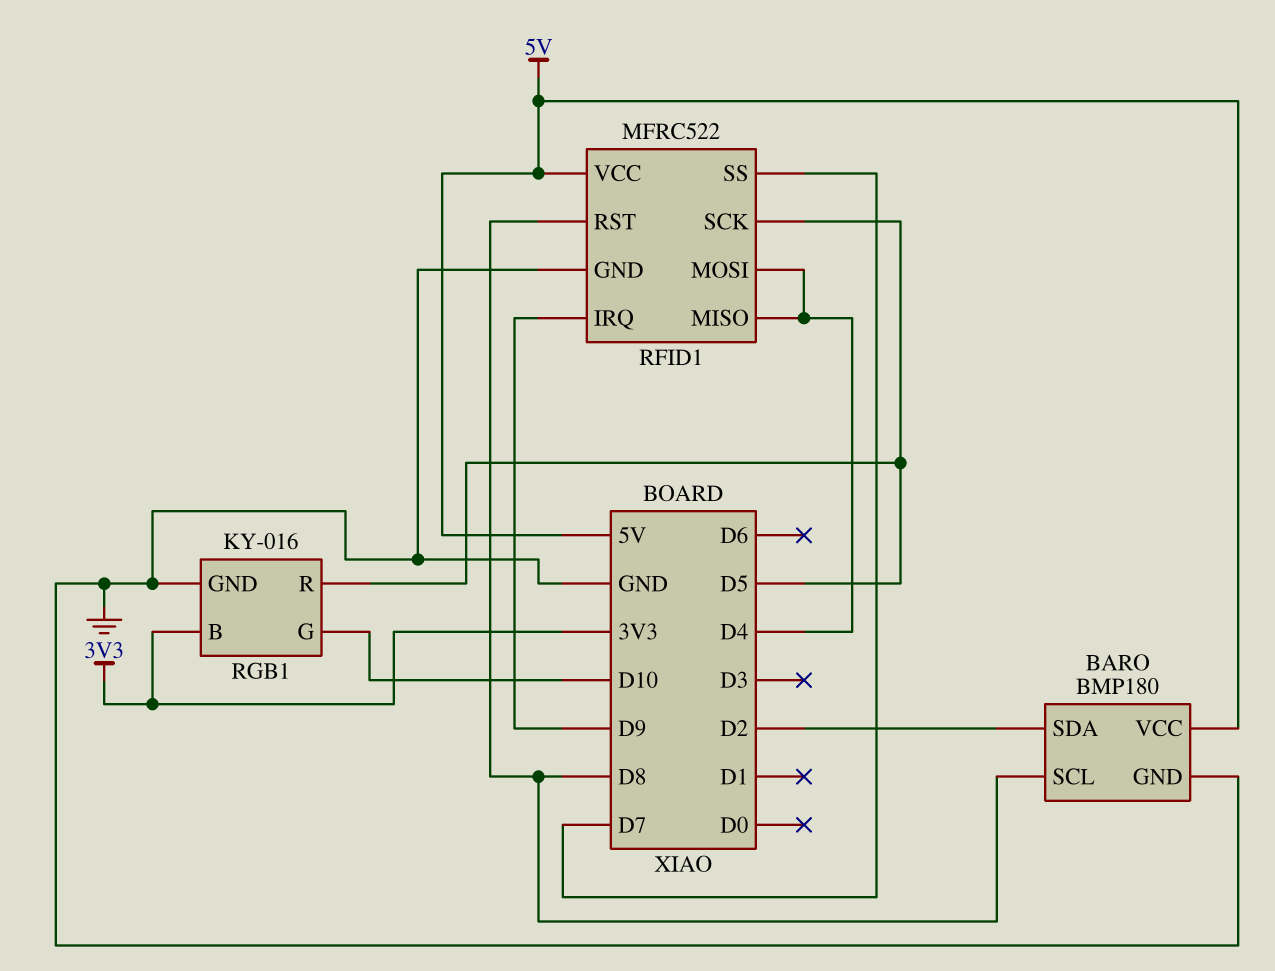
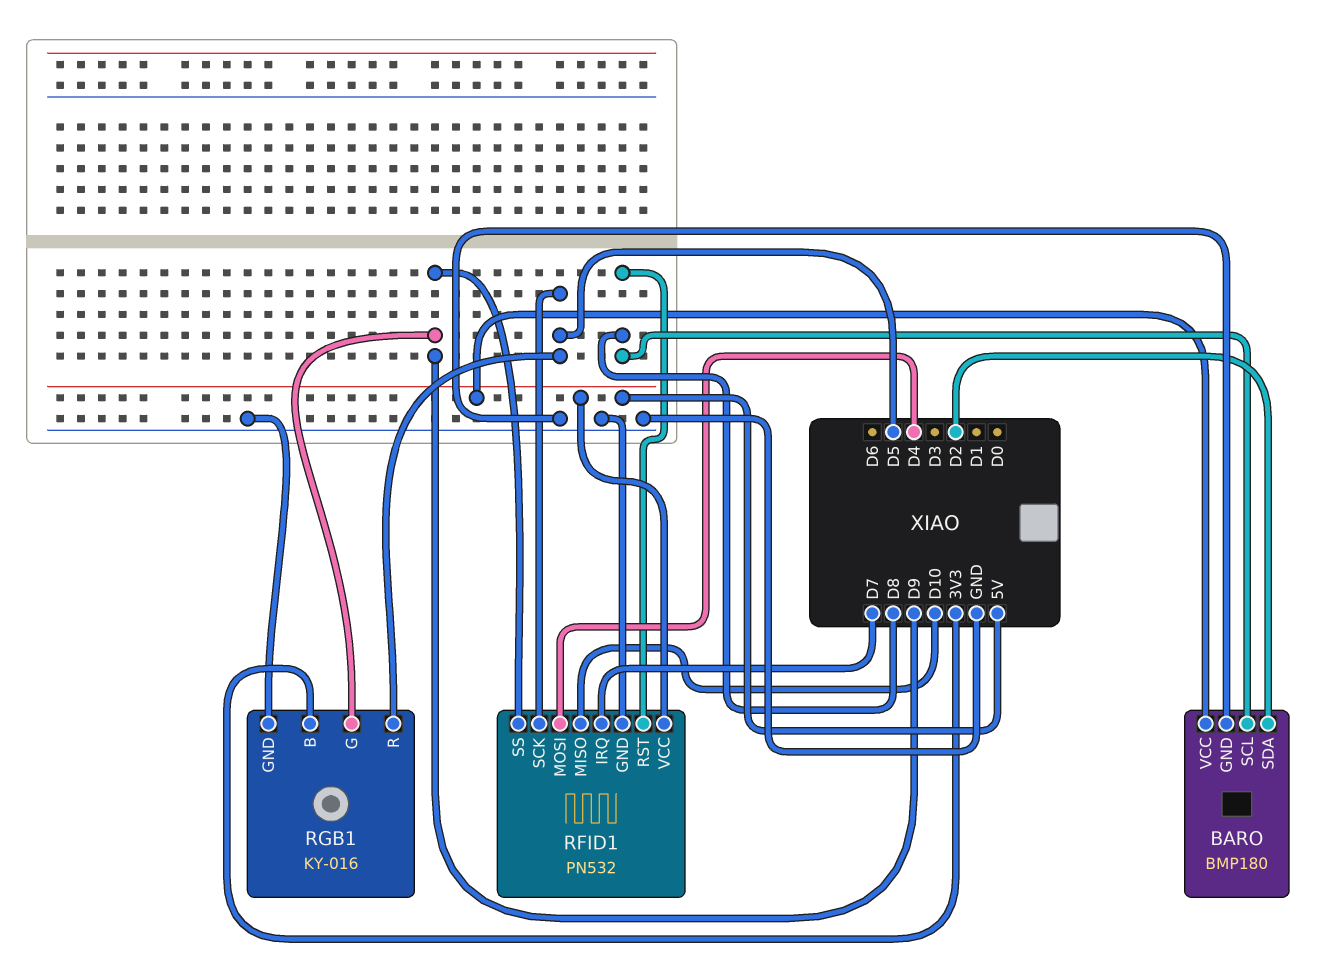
RFID1: MFRC522 -> PN532
RFID1 pin IRQ: D9 -> D7
RFID1 pin MISO: D4 -> D10
RFID1 pin SS: D7 -> D9
RGB1 pin G: D10 -> D9

